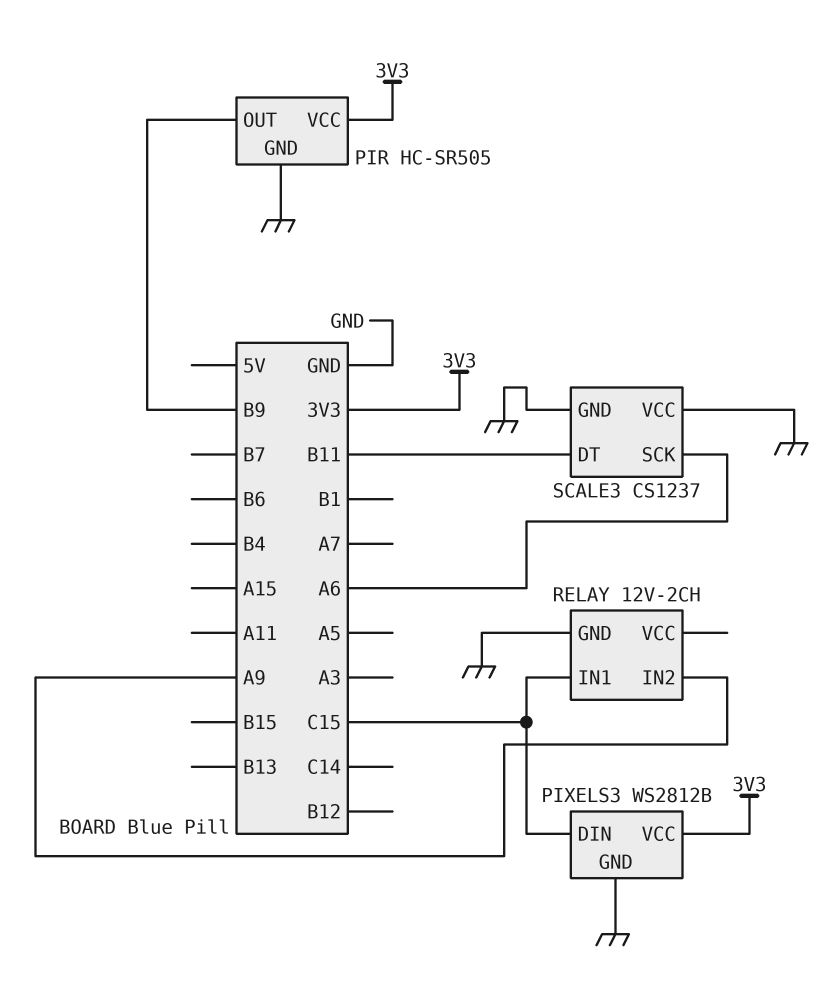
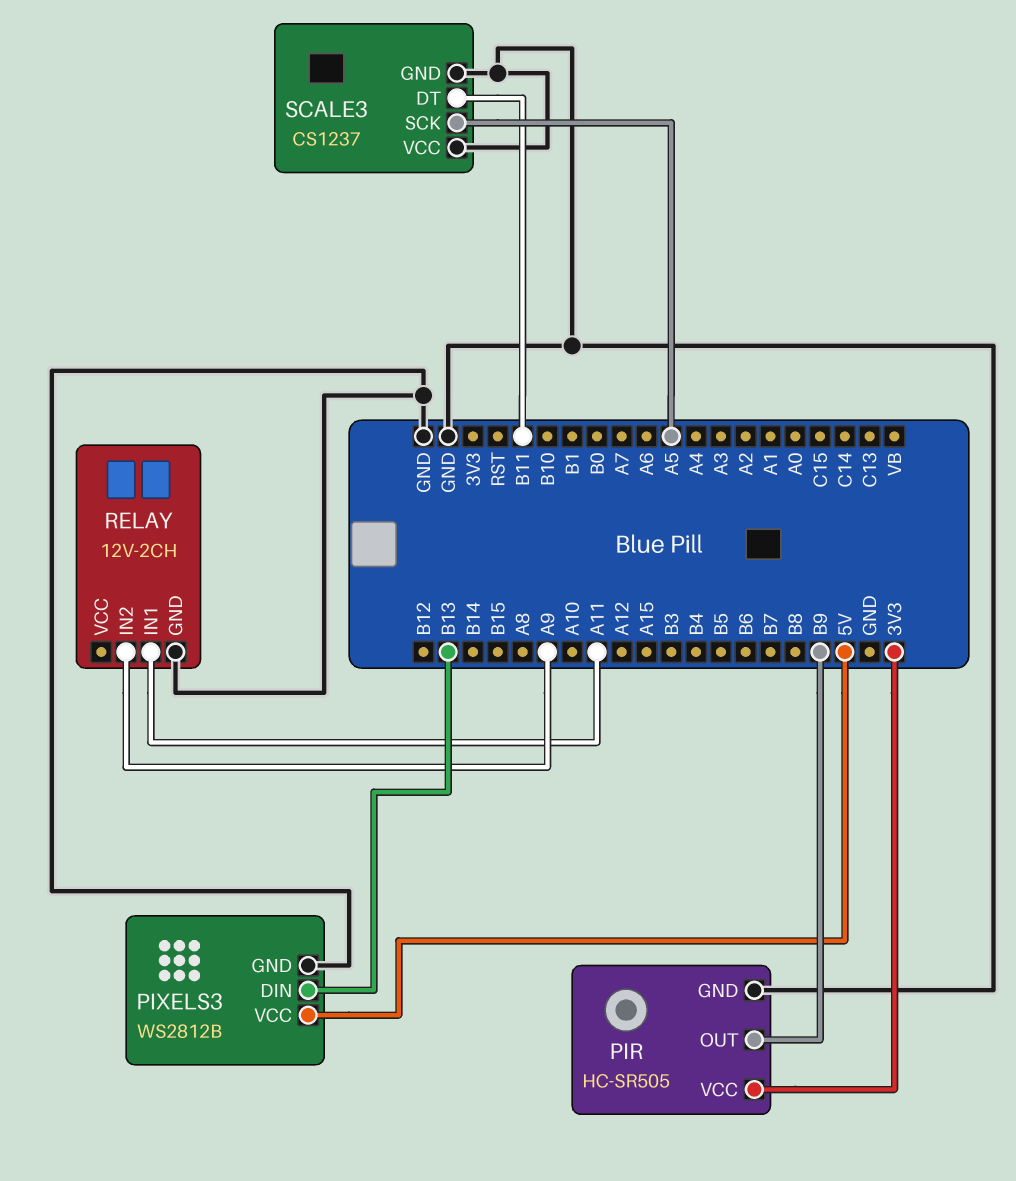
PIXELS3 pin DIN: C15 -> B13
PIXELS3 pin VCC: 3V3 -> 5V
RELAY pin IN1: C15 -> A11
SCALE3 pin SCK: A6 -> A5

